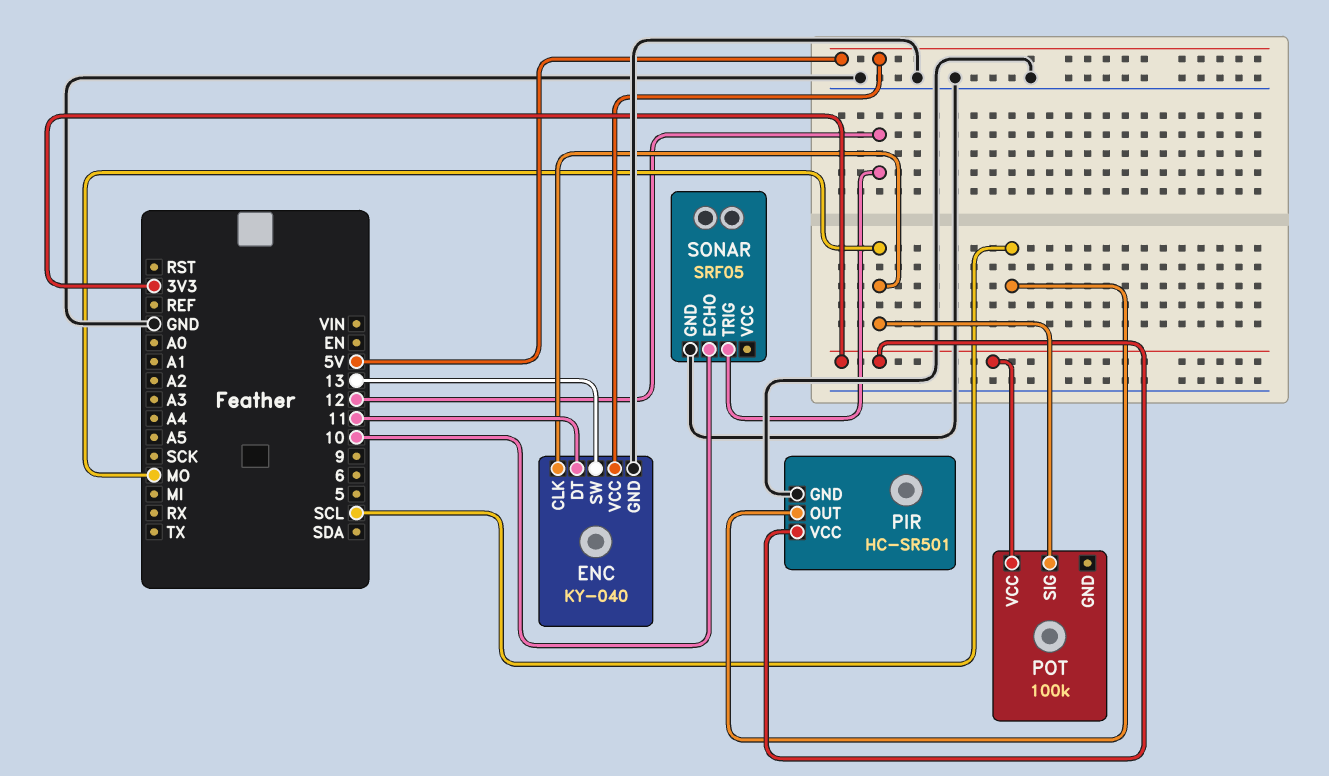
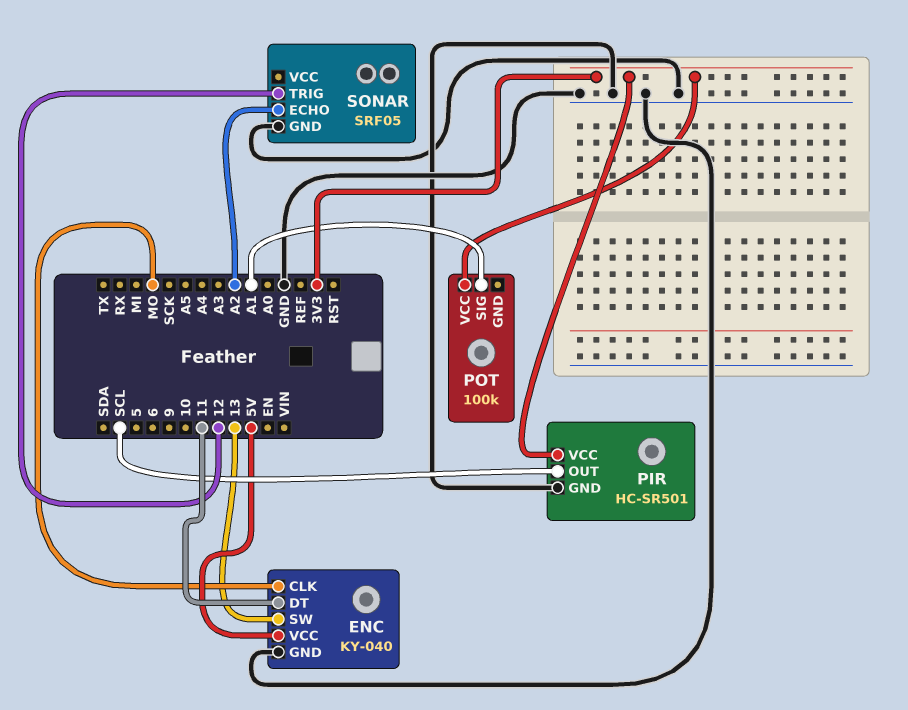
POT pin SIG: MO -> A1
SONAR pin ECHO: 10 -> A2

